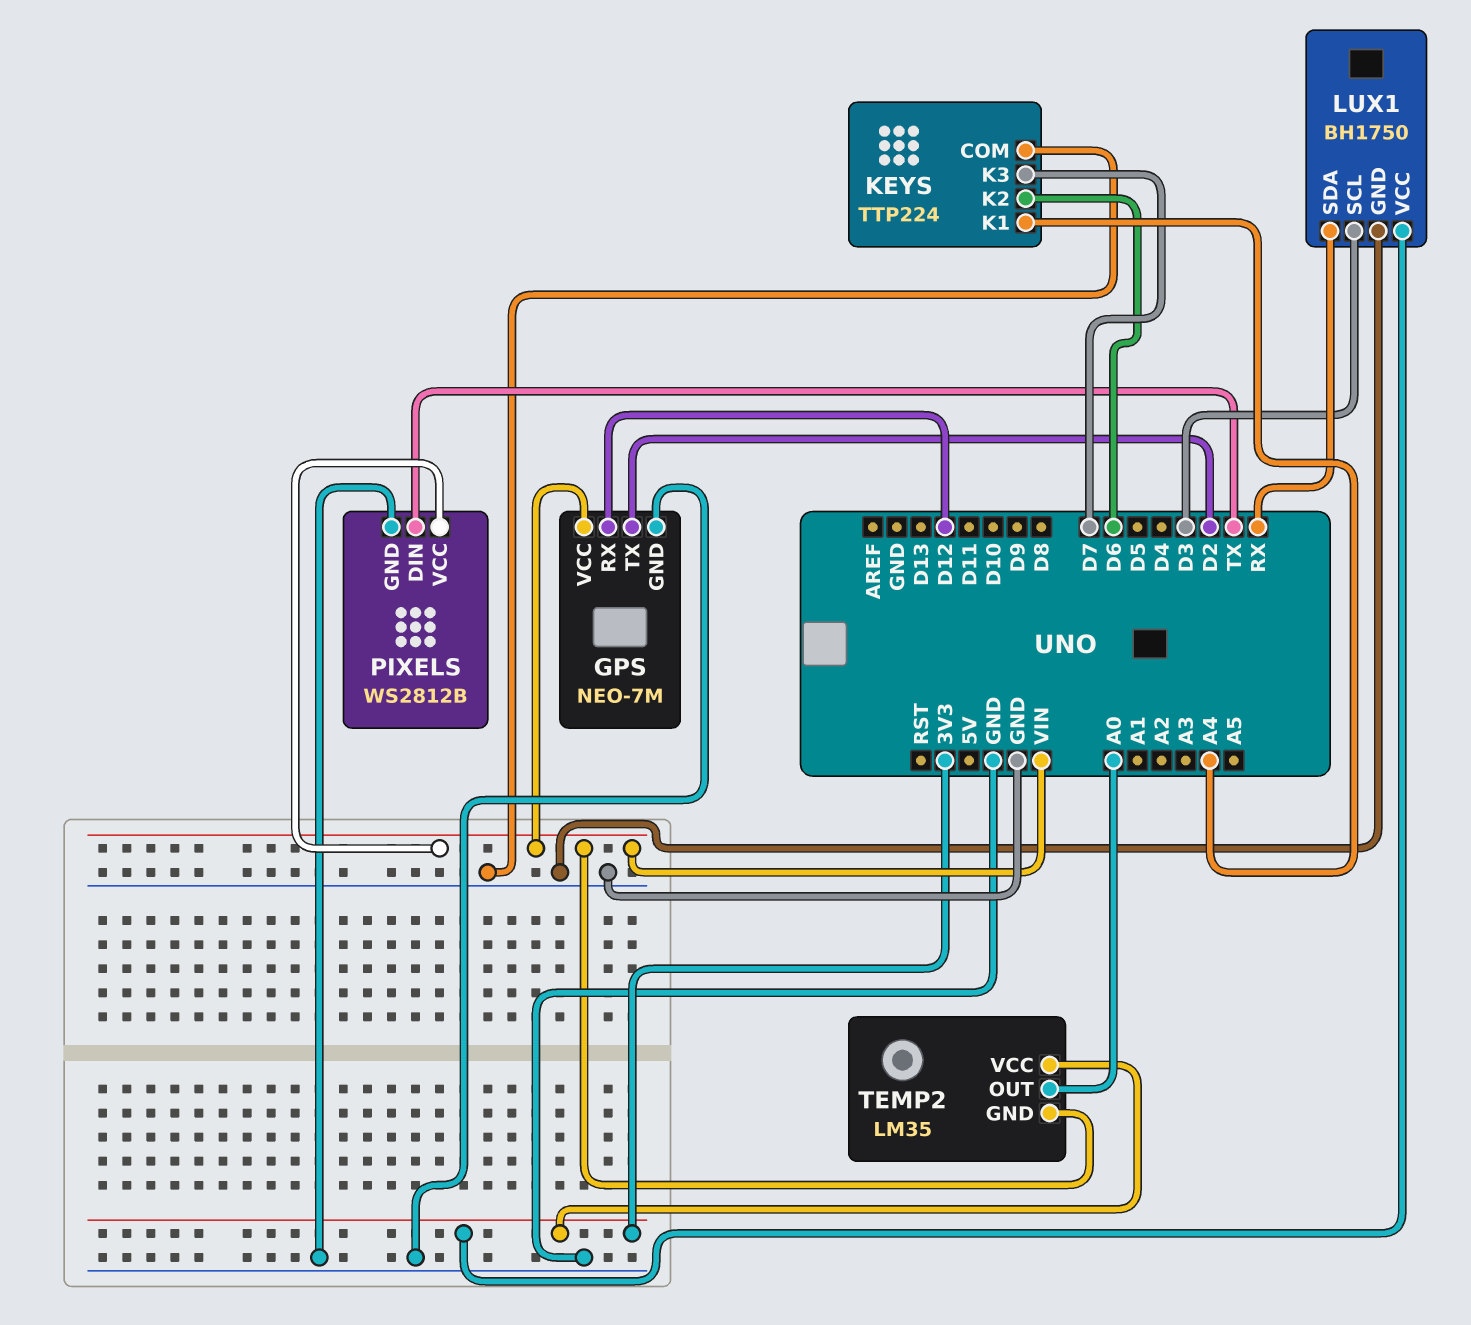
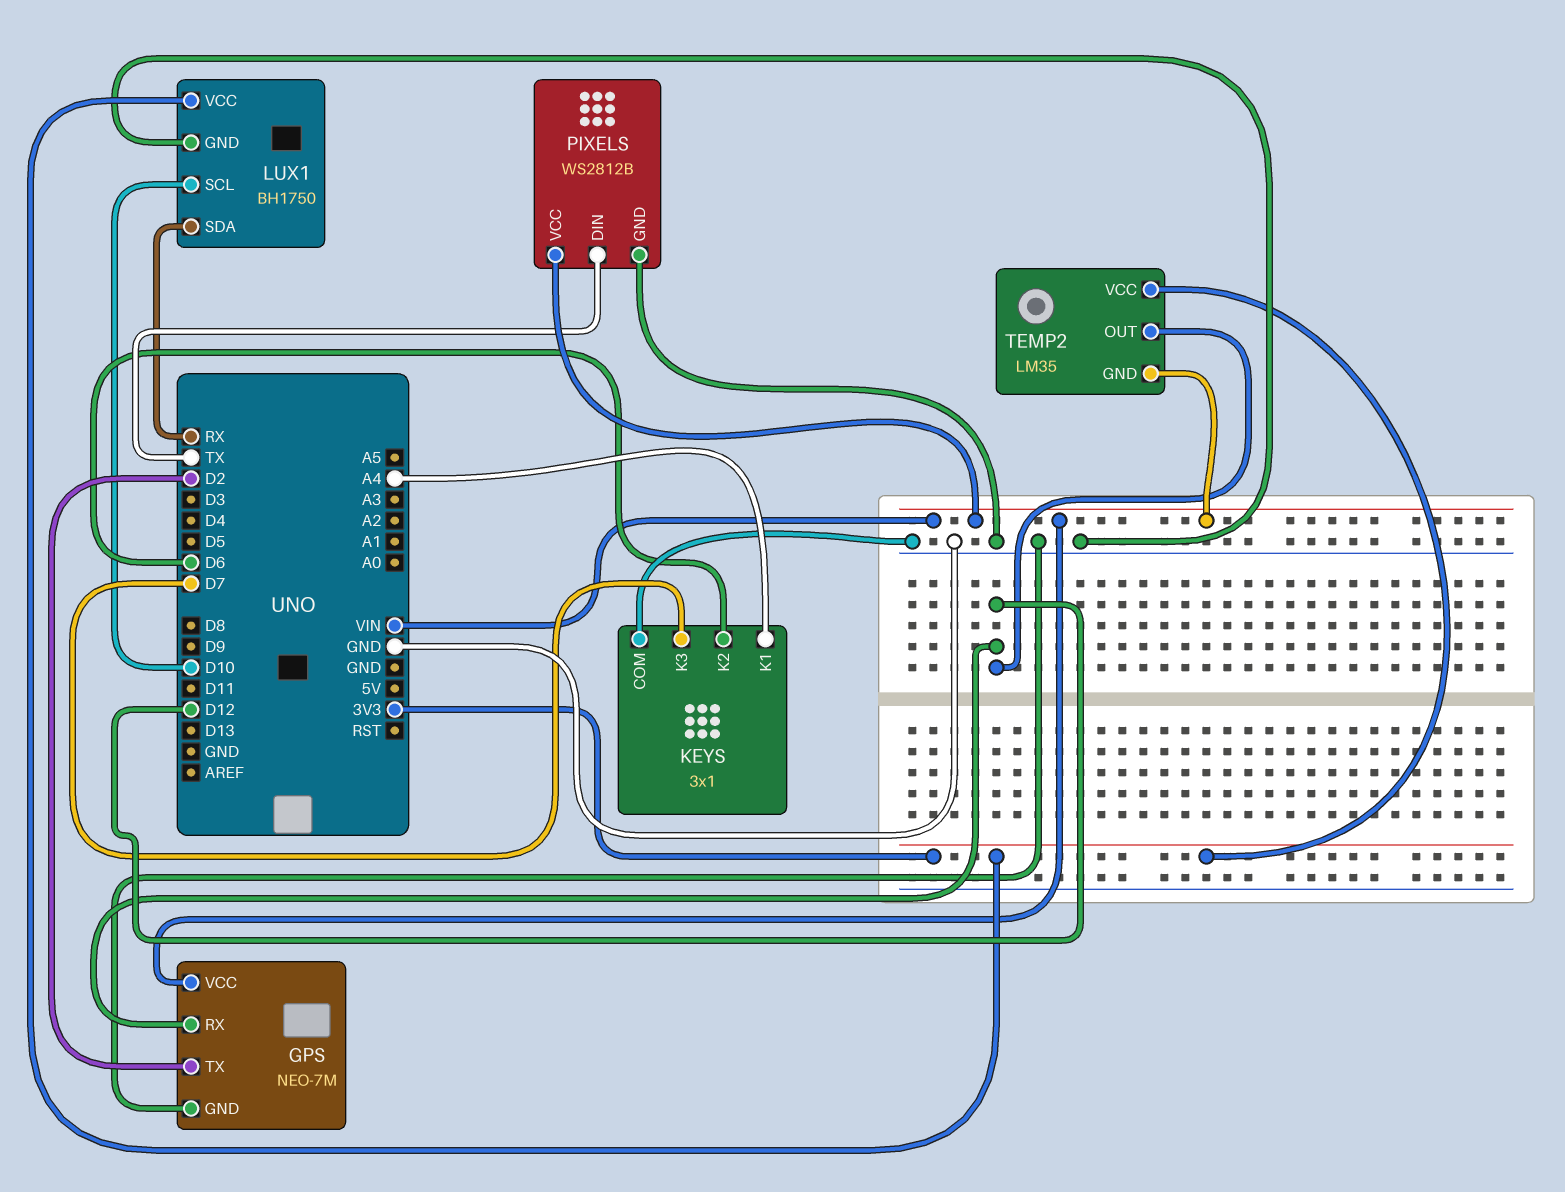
KEYS: TTP224 -> 3x1
LUX1 pin SCL: D3 -> D10
TEMP2 pin OUT: A0 -> D12

